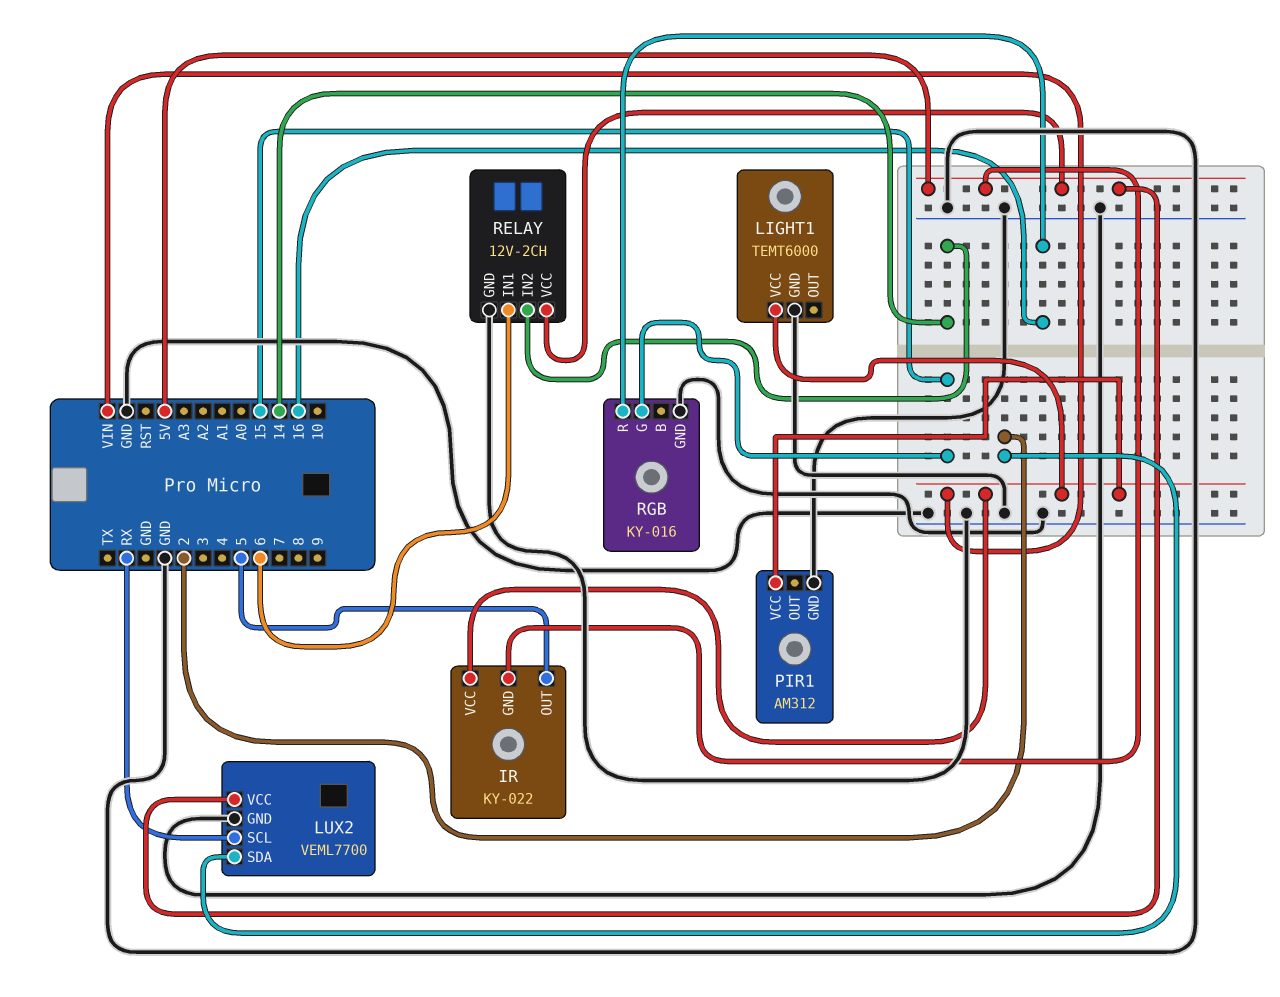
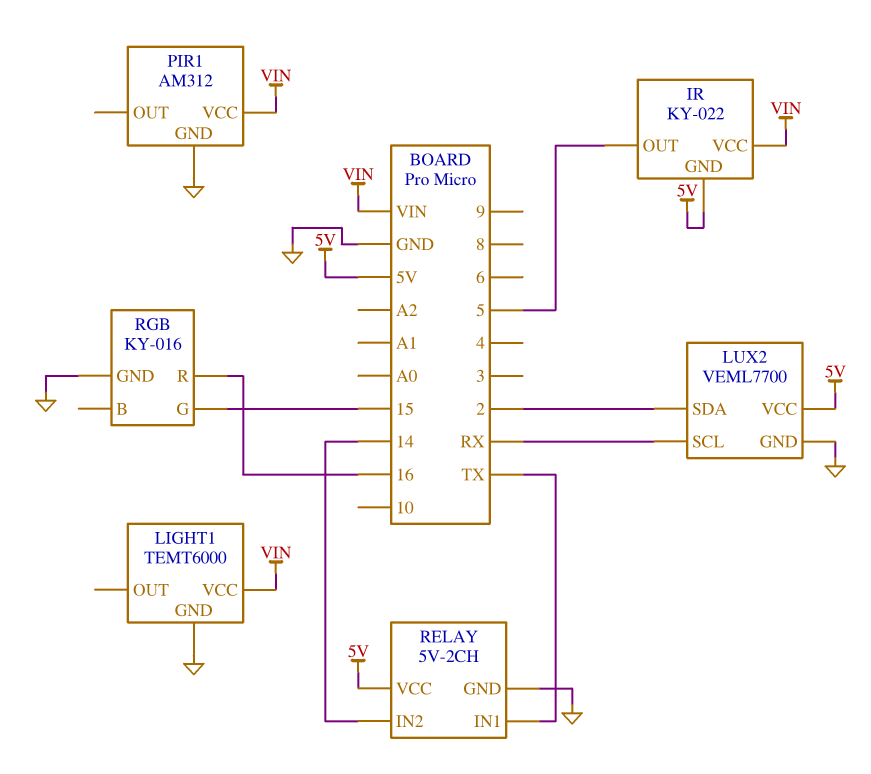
RELAY: 12V-2CH -> 5V-2CH
RELAY pin IN1: 6 -> TX

